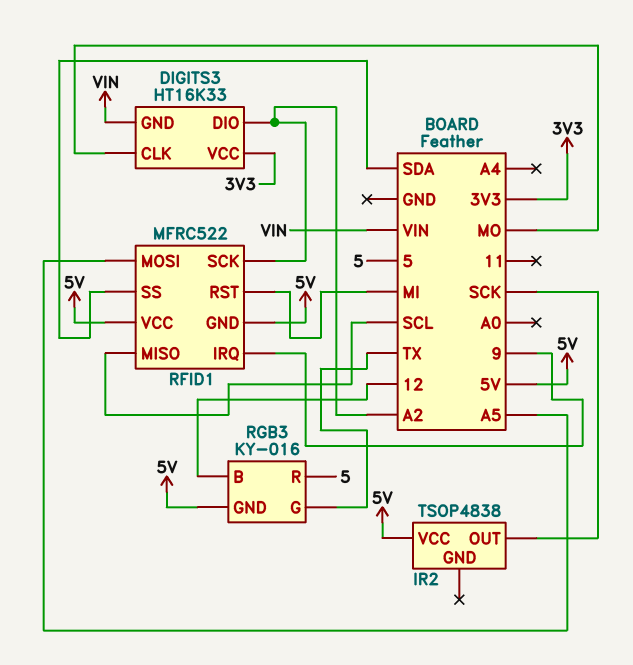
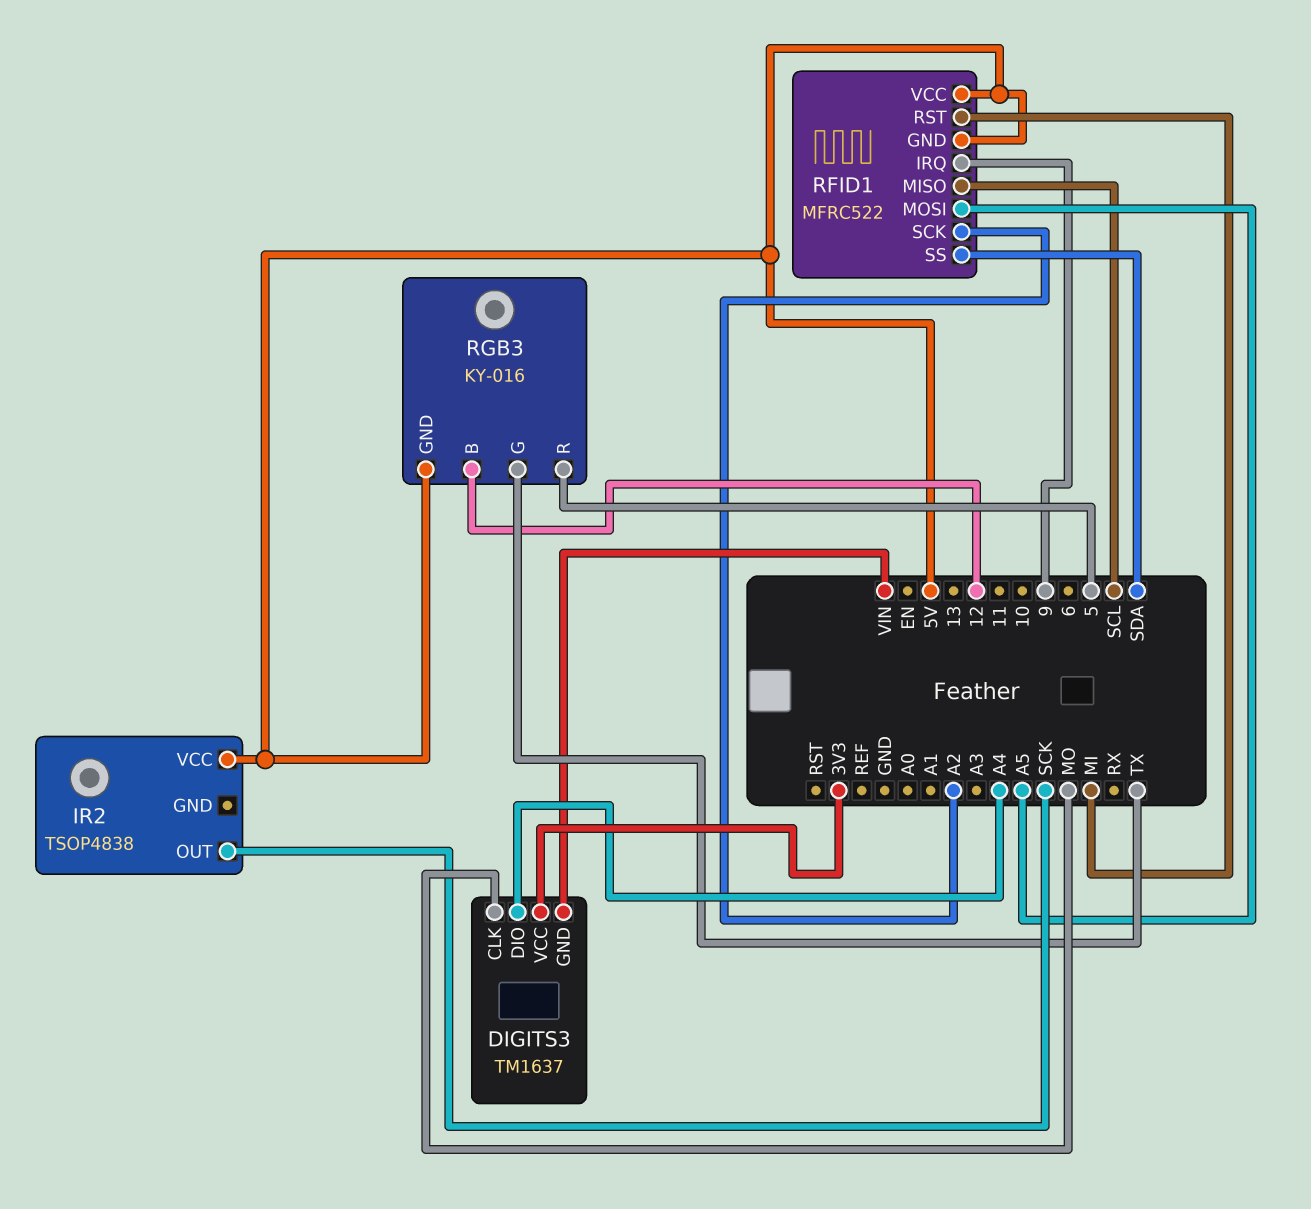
DIGITS3: HT16K33 -> TM1637
DIGITS3 pin DIO: A2 -> A4

